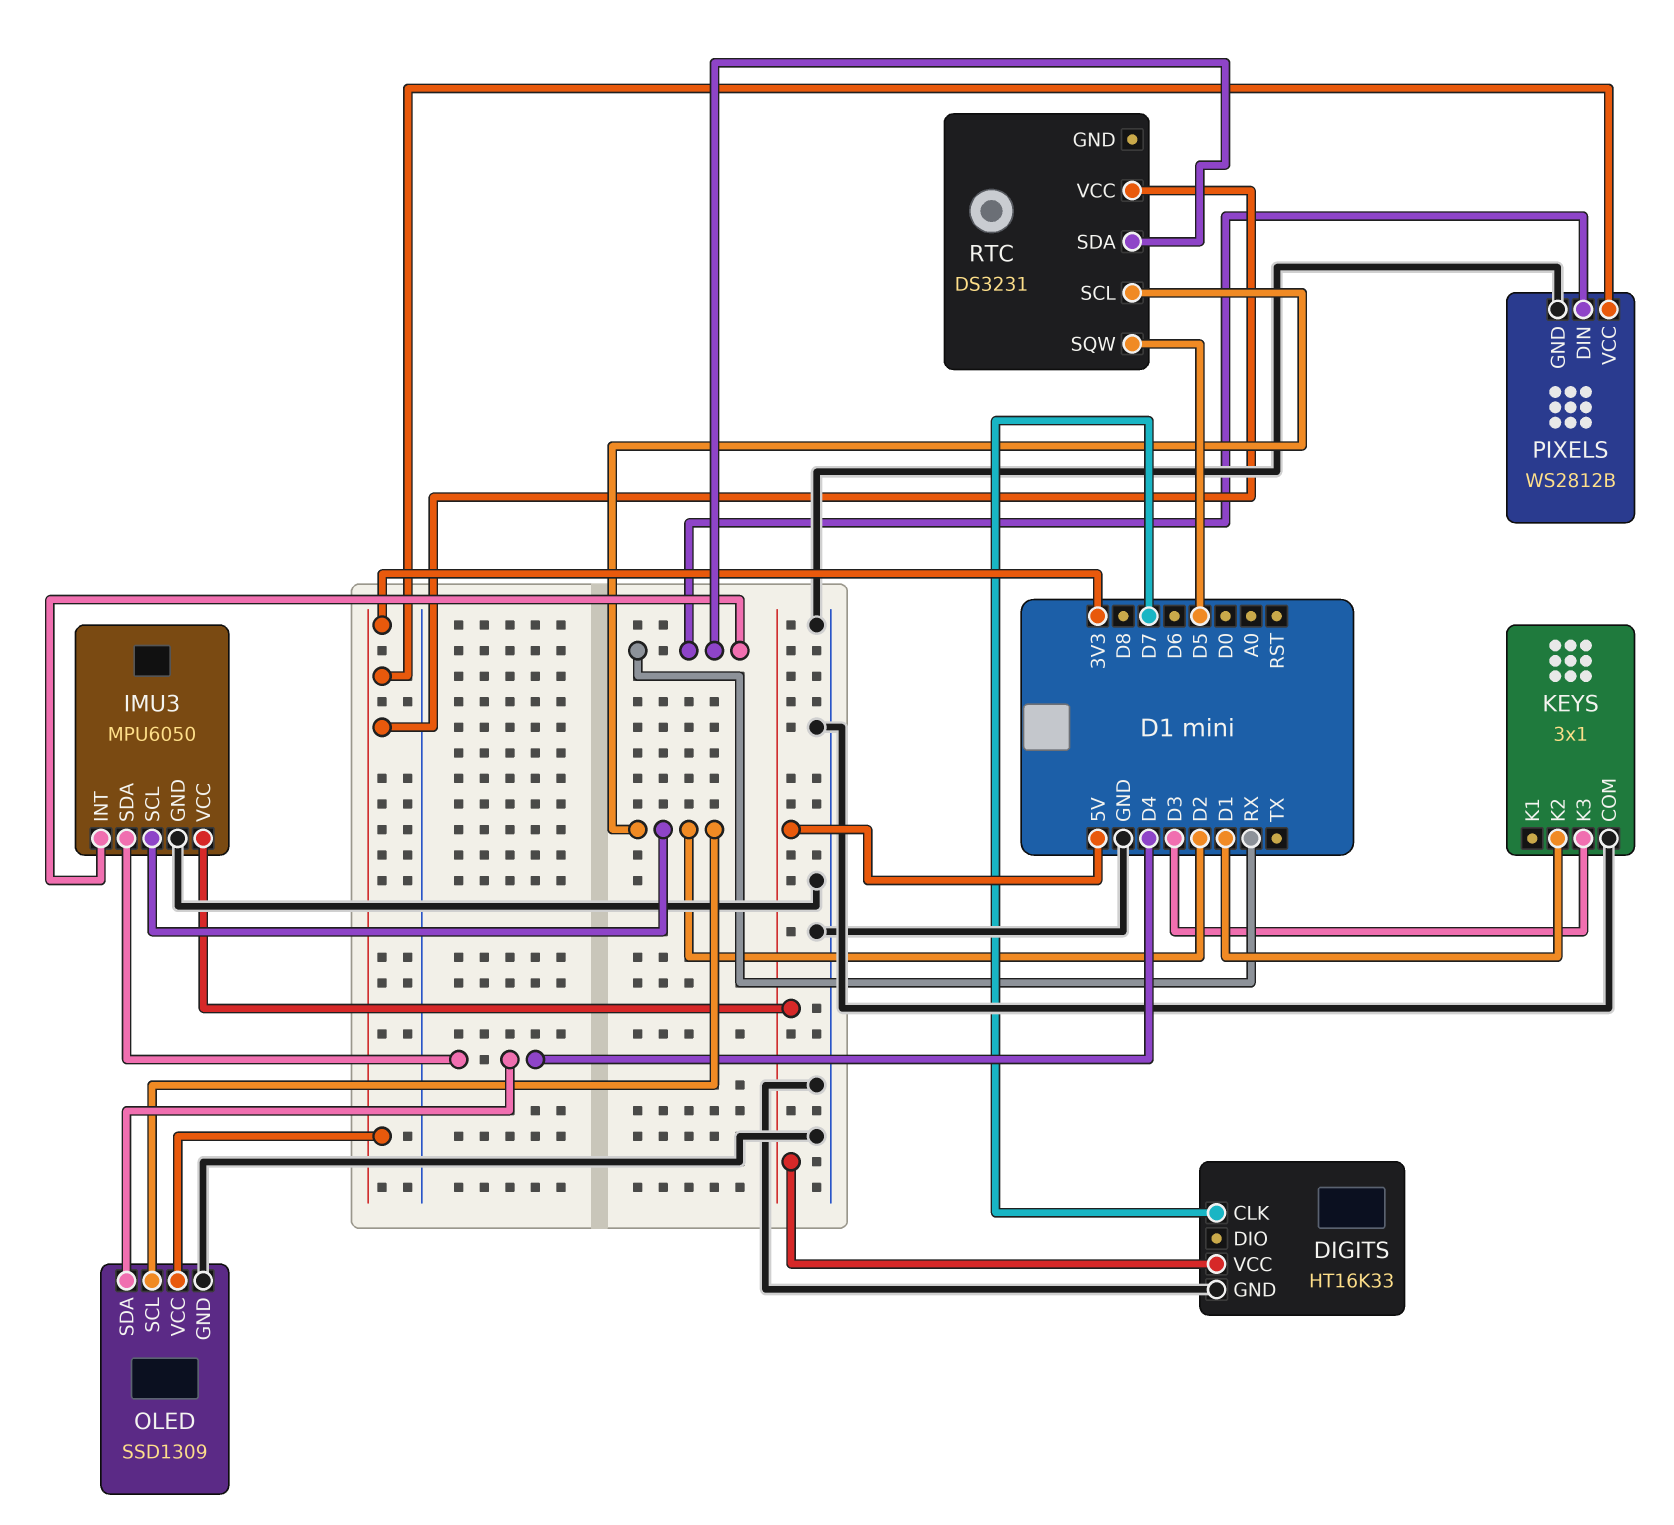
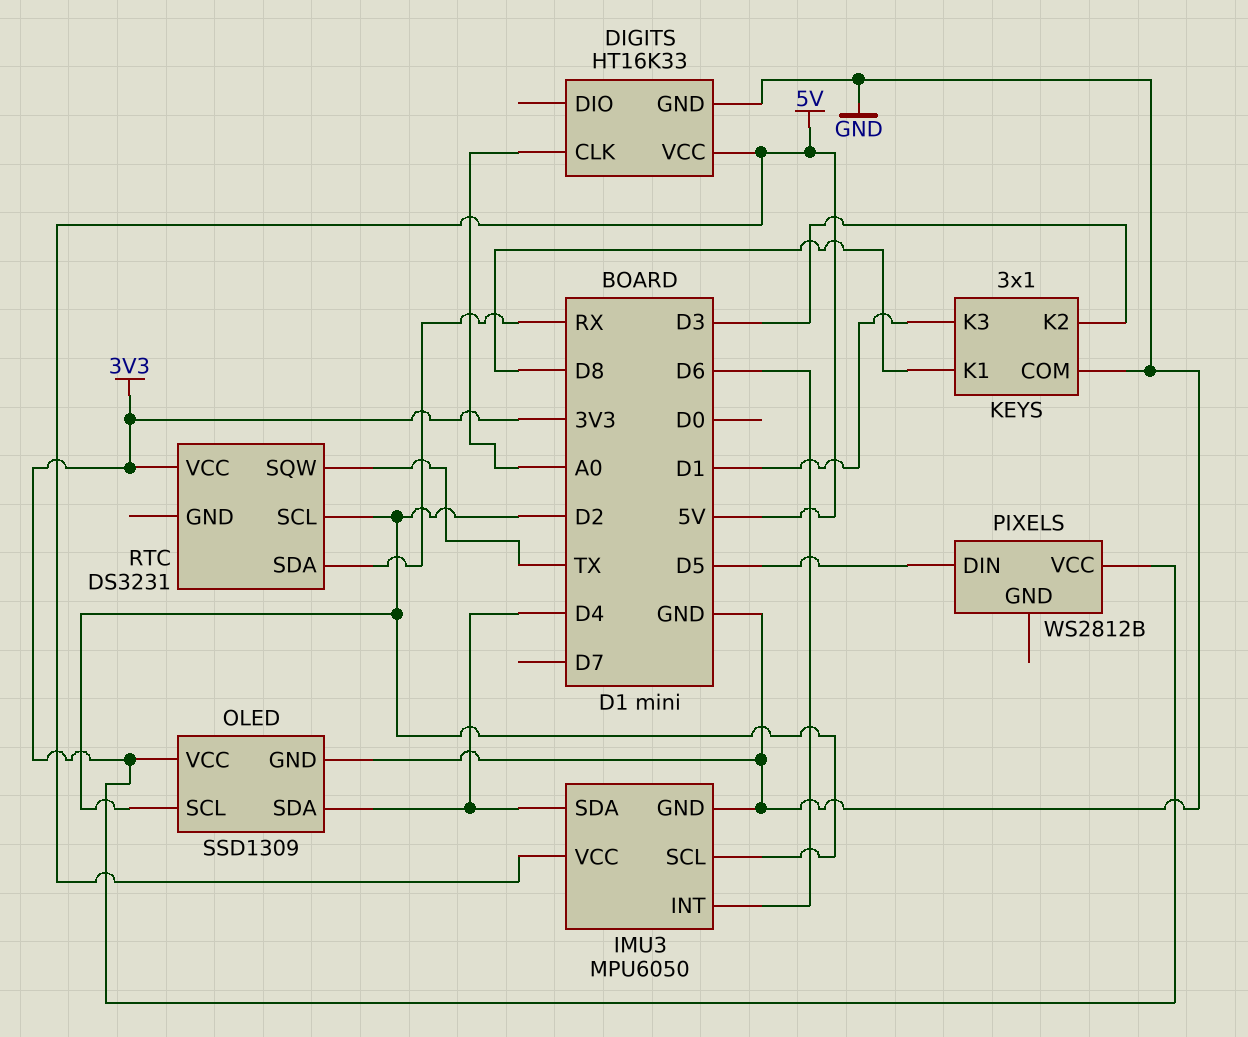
DIGITS pin CLK: D7 -> A0
IMU3 pin INT: RX -> D6
KEYS pin K1: none -> D8
KEYS pin K2: D1 -> D3
KEYS pin K3: D3 -> D1
PIXELS pin DIN: RX -> D5
PIXELS pin GND: GND -> none
RTC pin SQW: D5 -> TX

